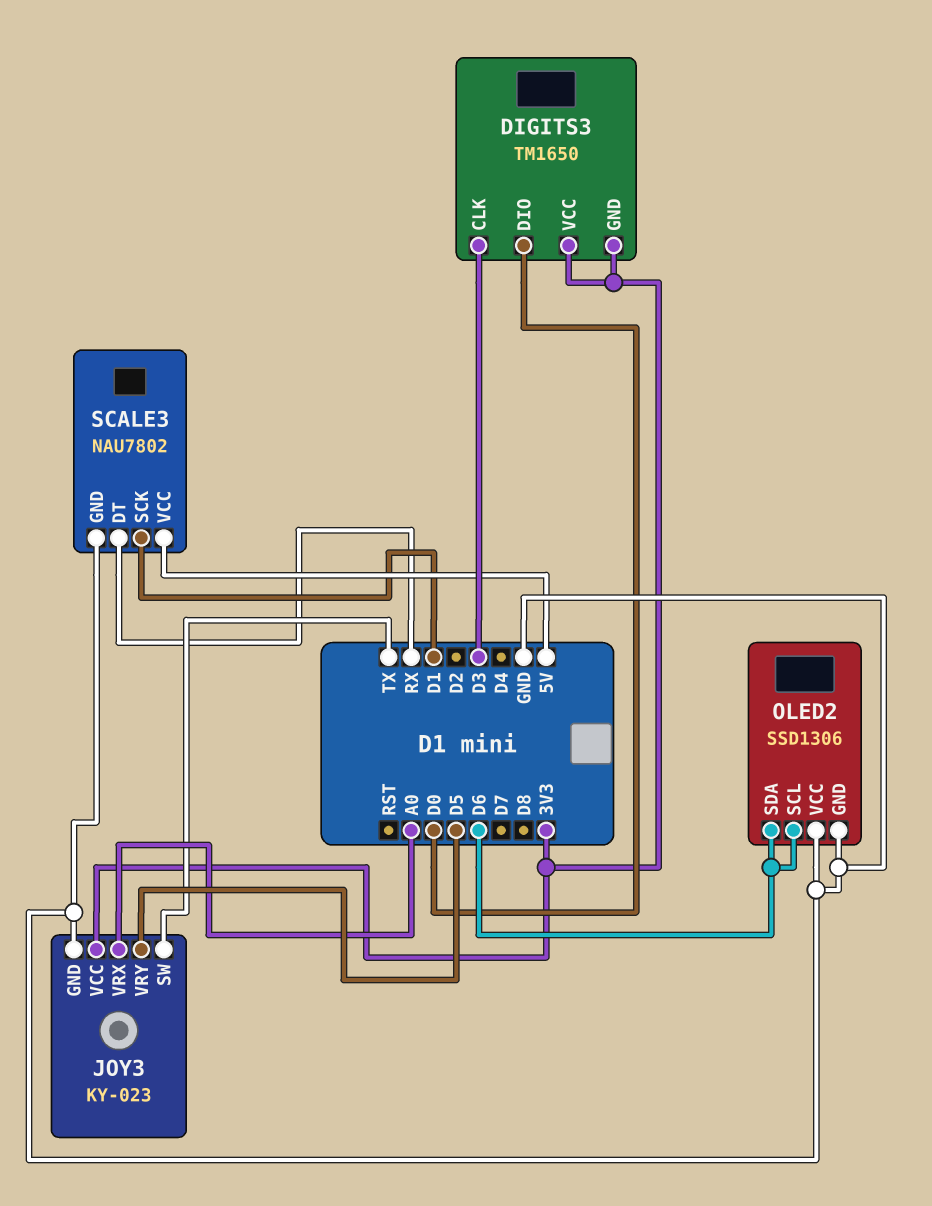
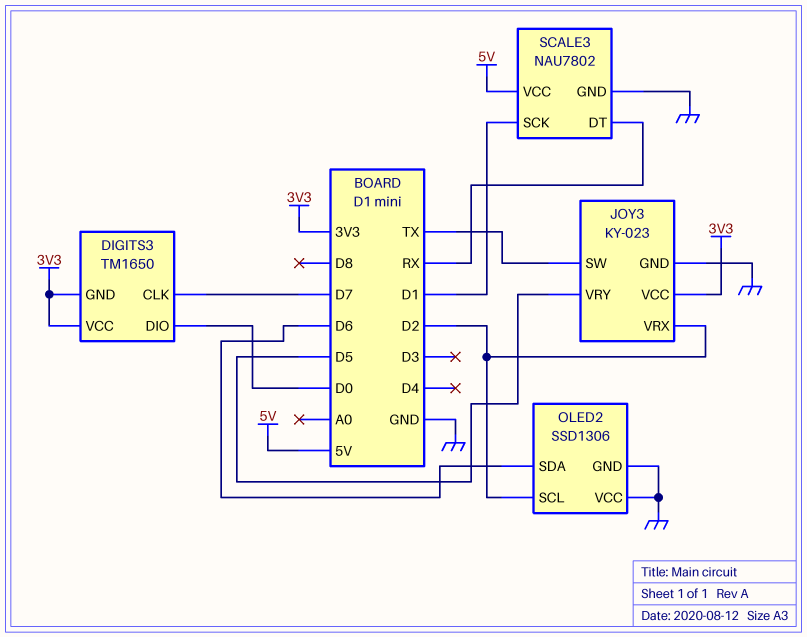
DIGITS3 pin CLK: D3 -> D7
JOY3 pin VRX: A0 -> D2
OLED2 pin SCL: D6 -> D2

